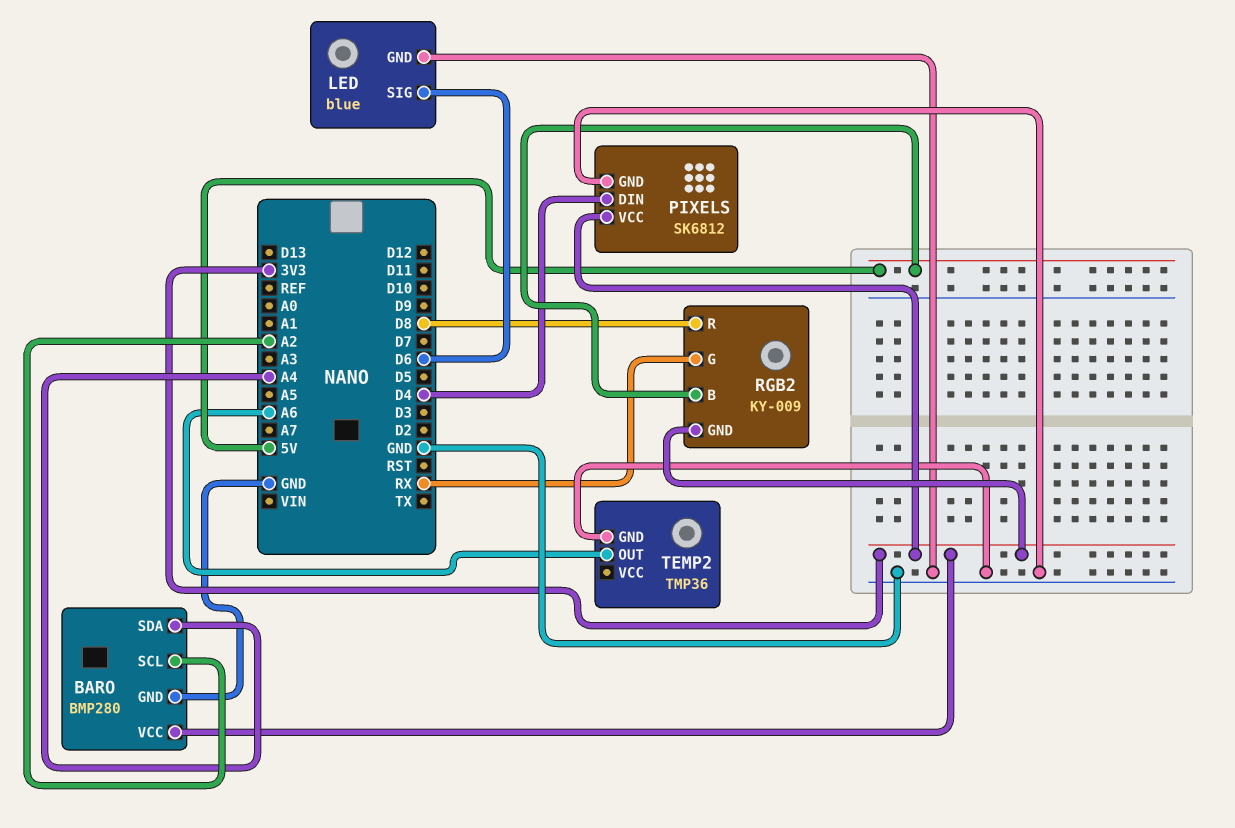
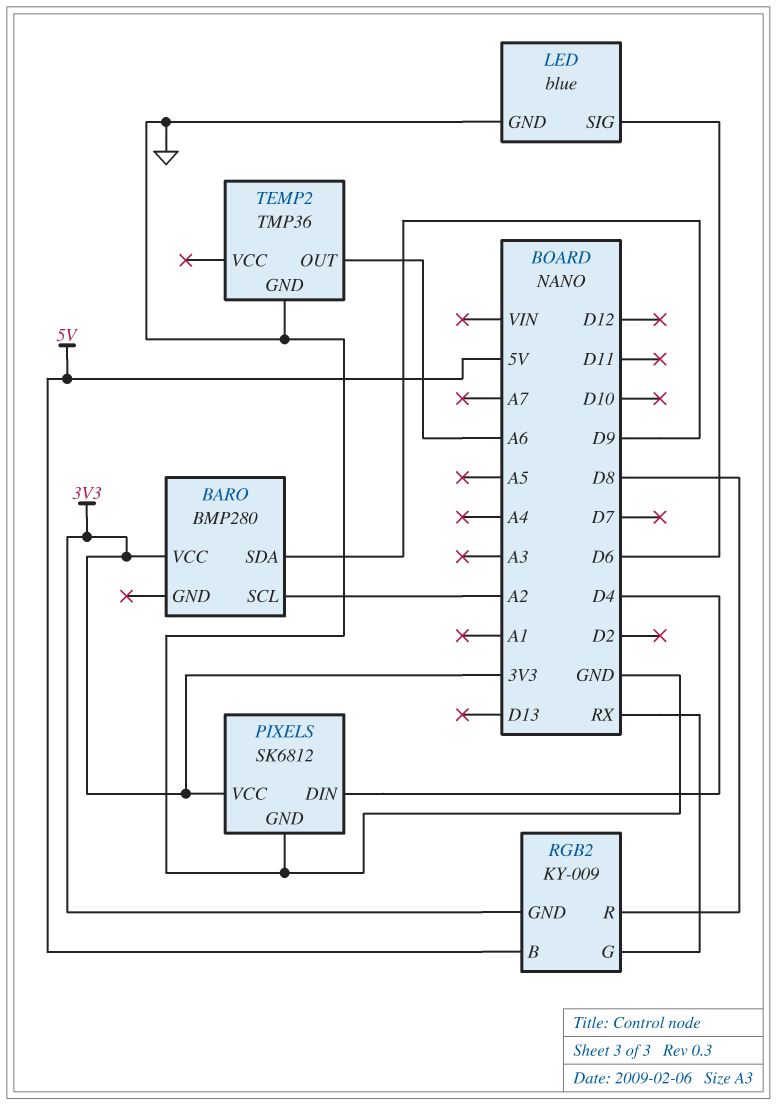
BARO pin GND: GND -> none
BARO pin SDA: A4 -> D9

